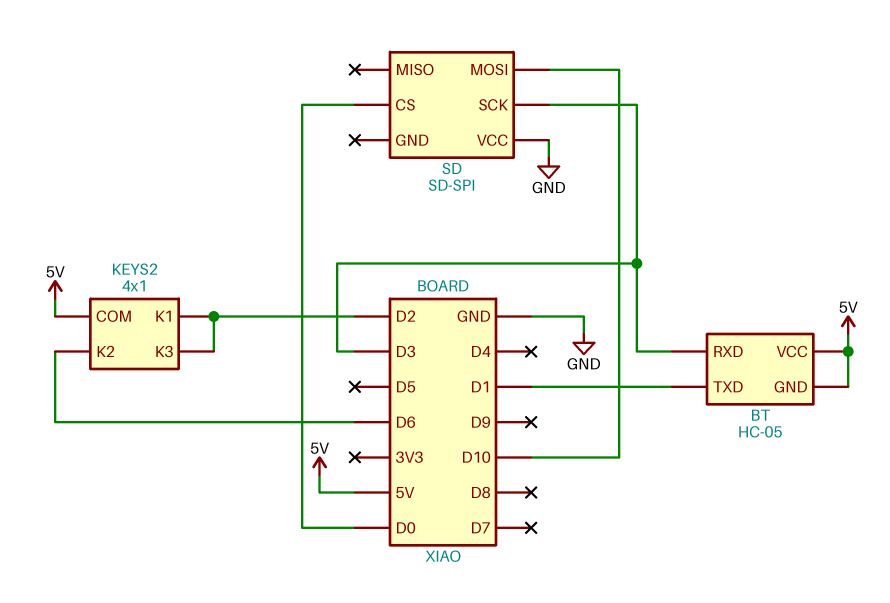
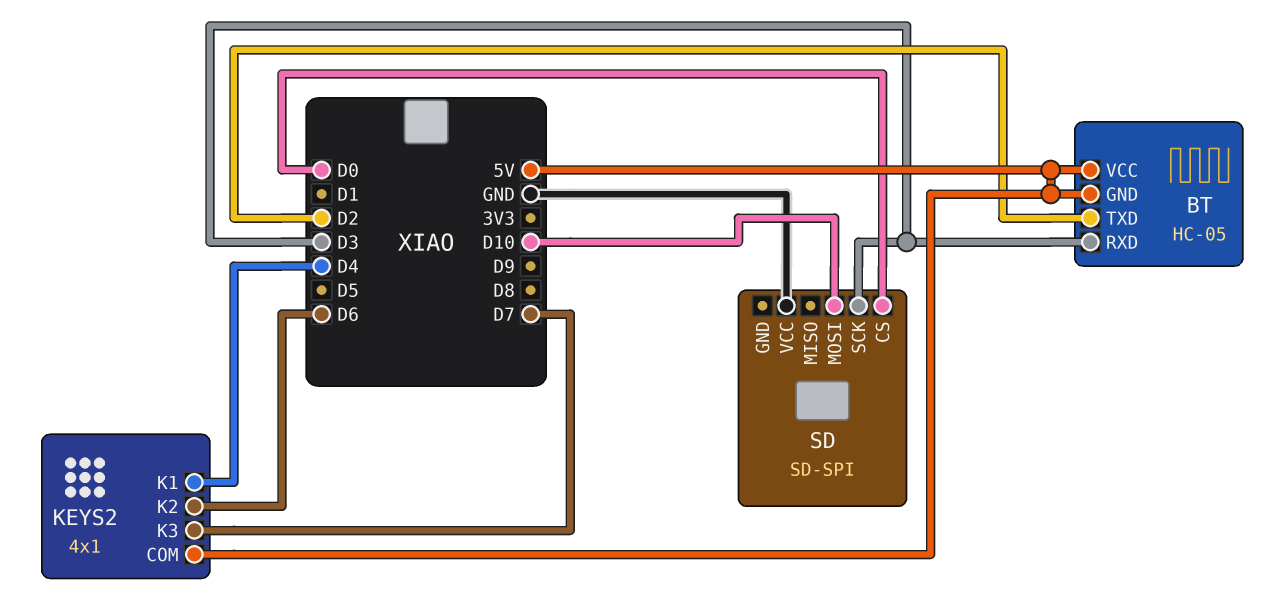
BT pin TXD: D1 -> D2
KEYS2 pin K1: D2 -> D4
KEYS2 pin K3: D2 -> D7

